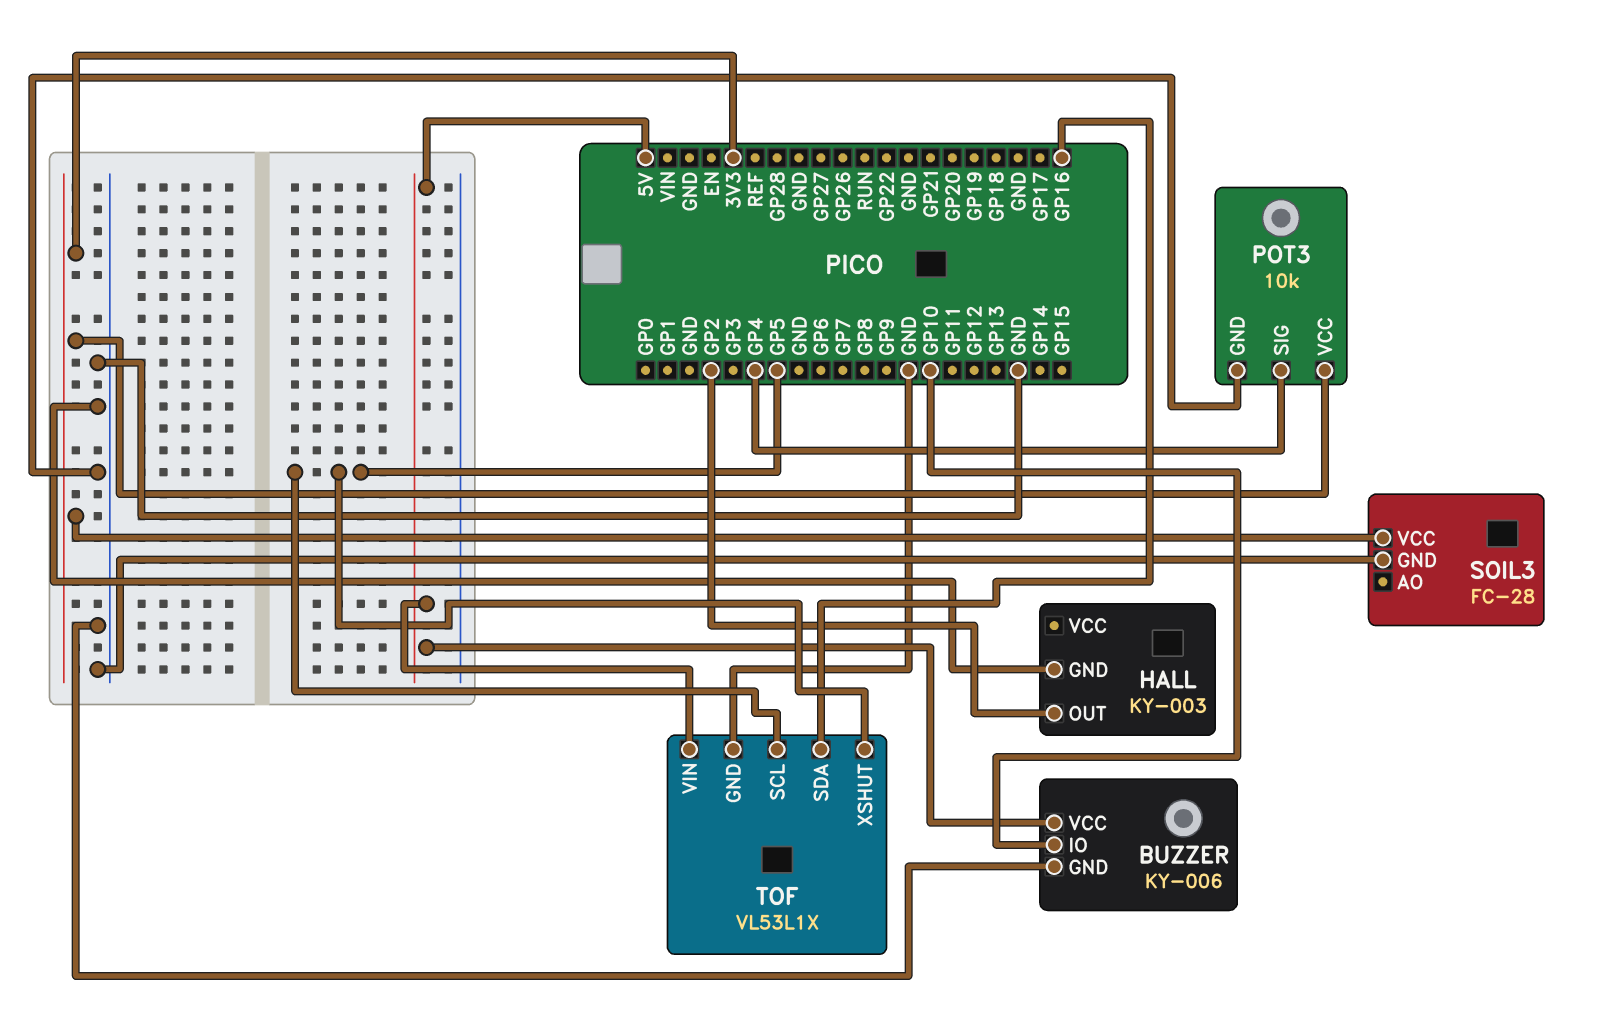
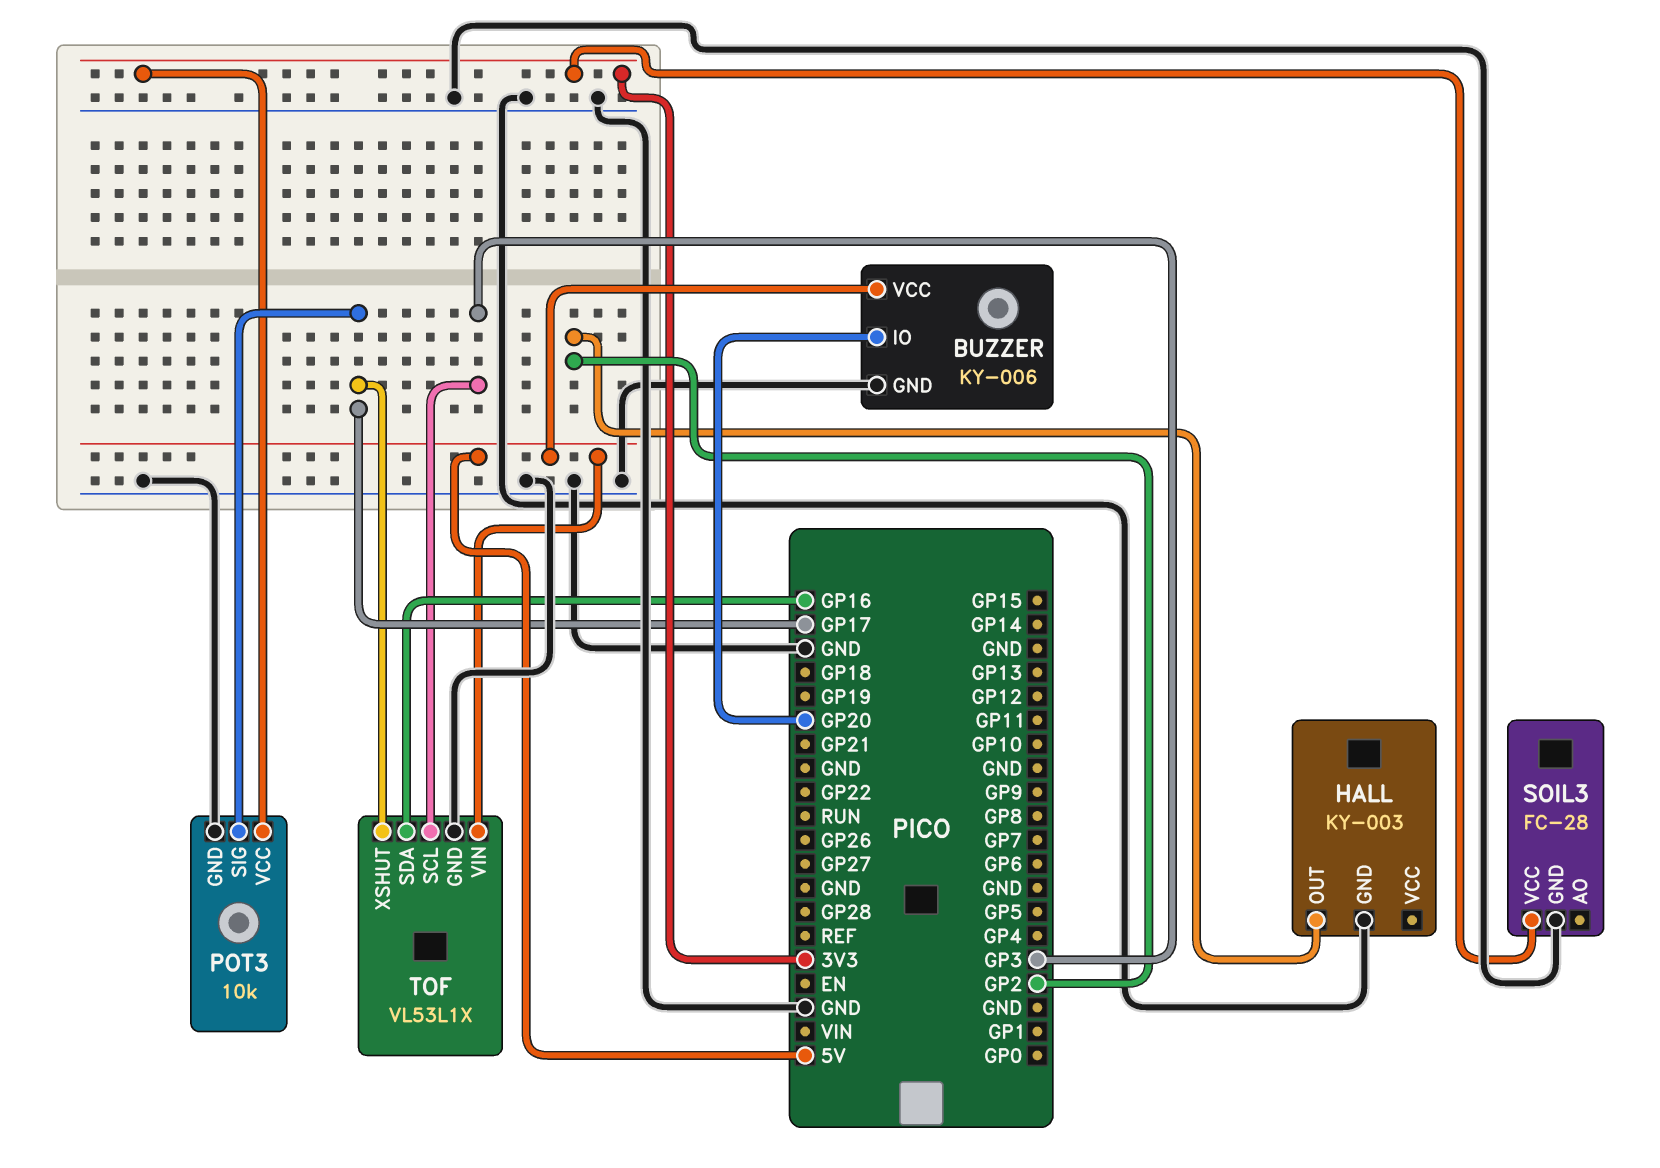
BUZZER pin IO: GP10 -> GP20
POT3 pin SIG: GP4 -> GP17
TOF pin SCL: GP5 -> GP3
TOF pin XSHUT: GP5 -> GP17

